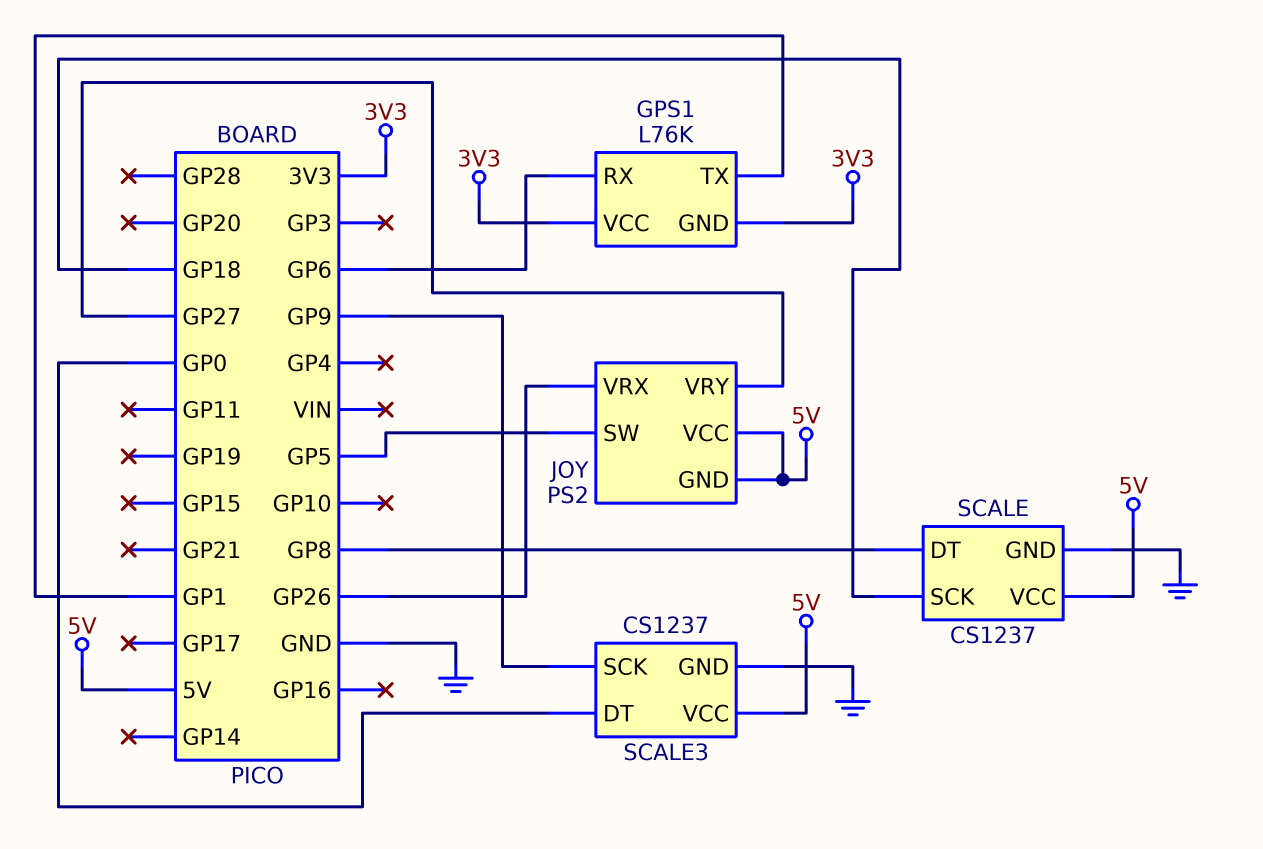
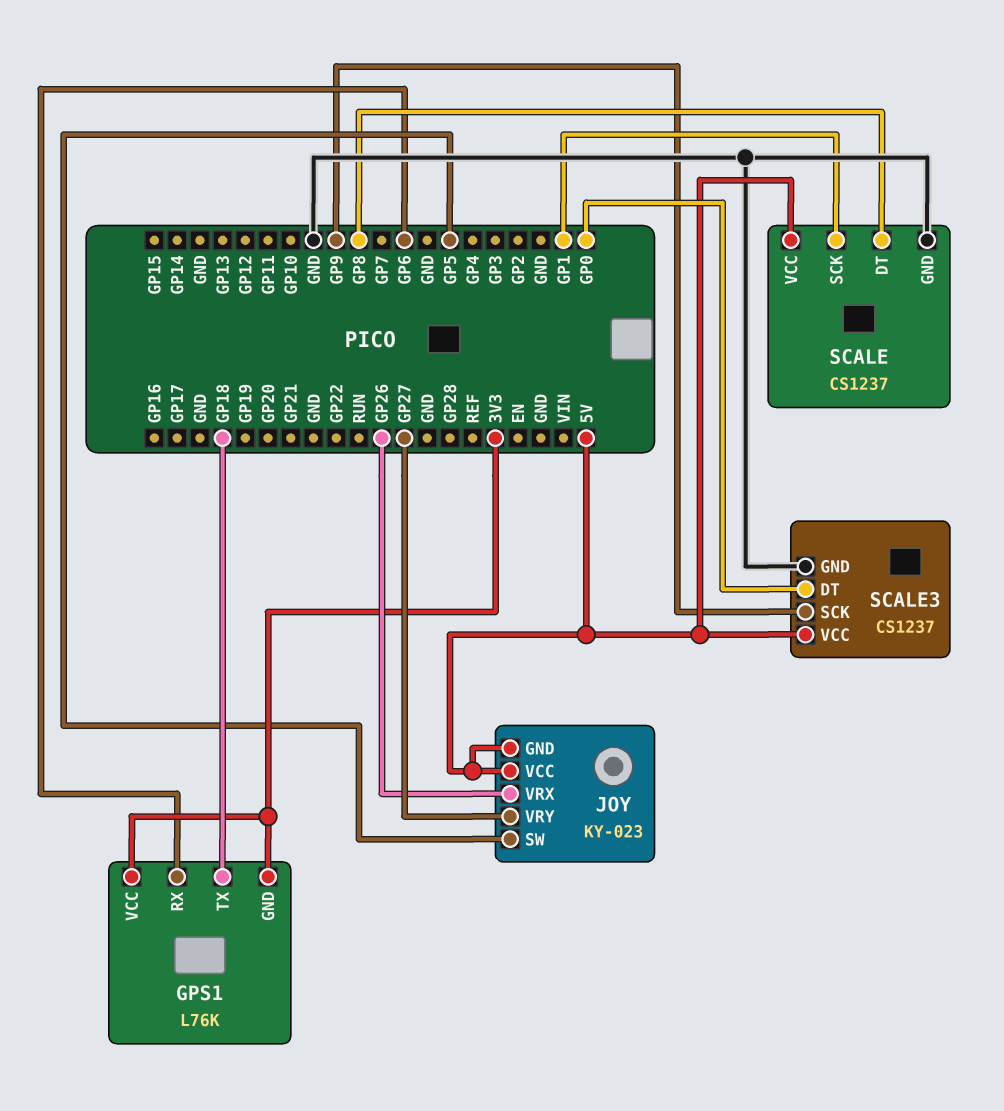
GPS1 pin TX: GP1 -> GP18
JOY: PS2 -> KY-023
SCALE pin SCK: GP18 -> GP1

